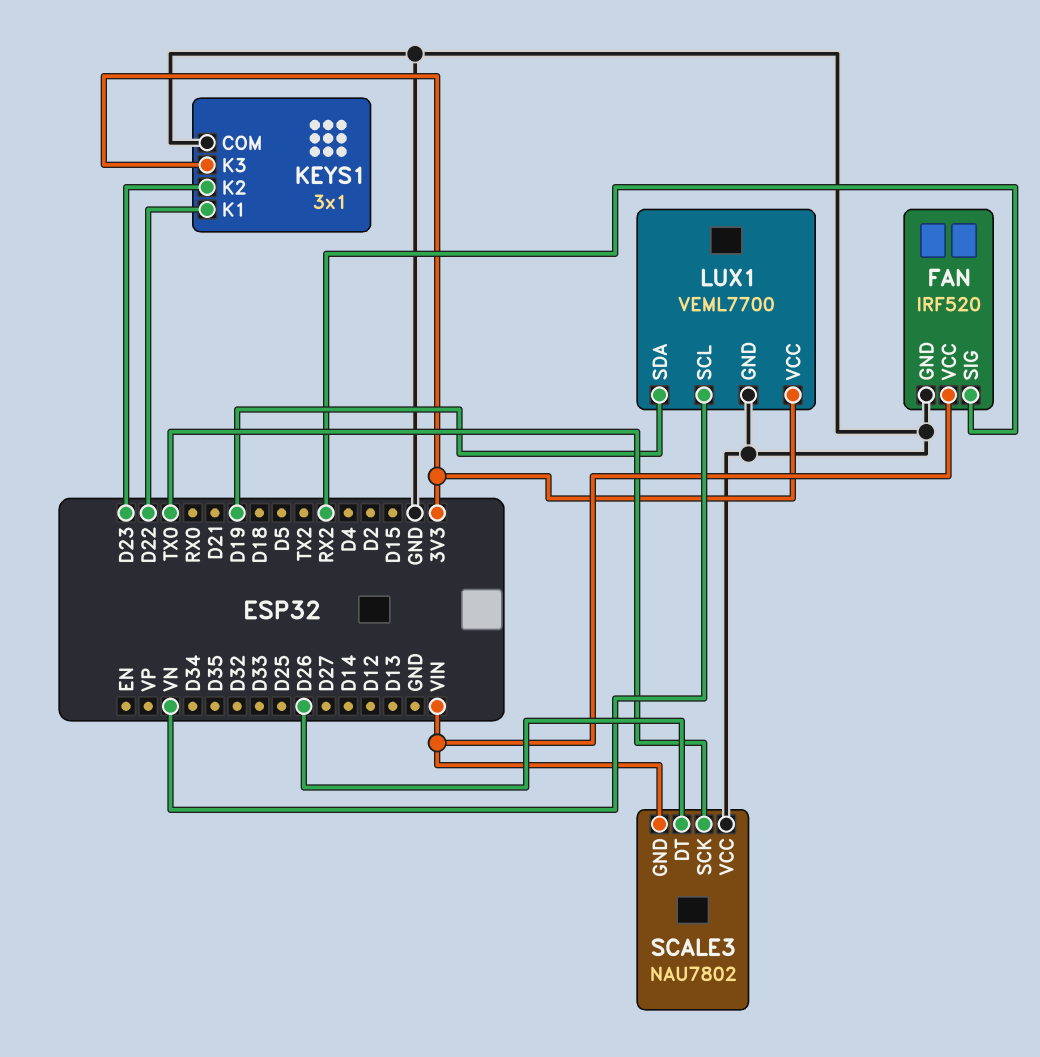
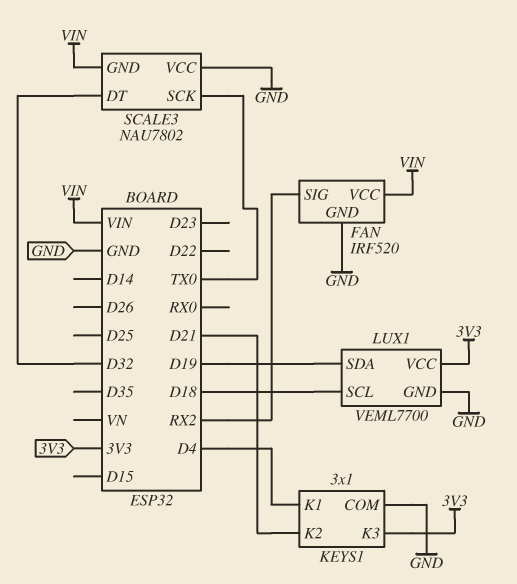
KEYS1 pin K1: D22 -> D4
KEYS1 pin K2: D23 -> D21
LUX1 pin SCL: VN -> D18
SCALE3 pin DT: D26 -> D32

